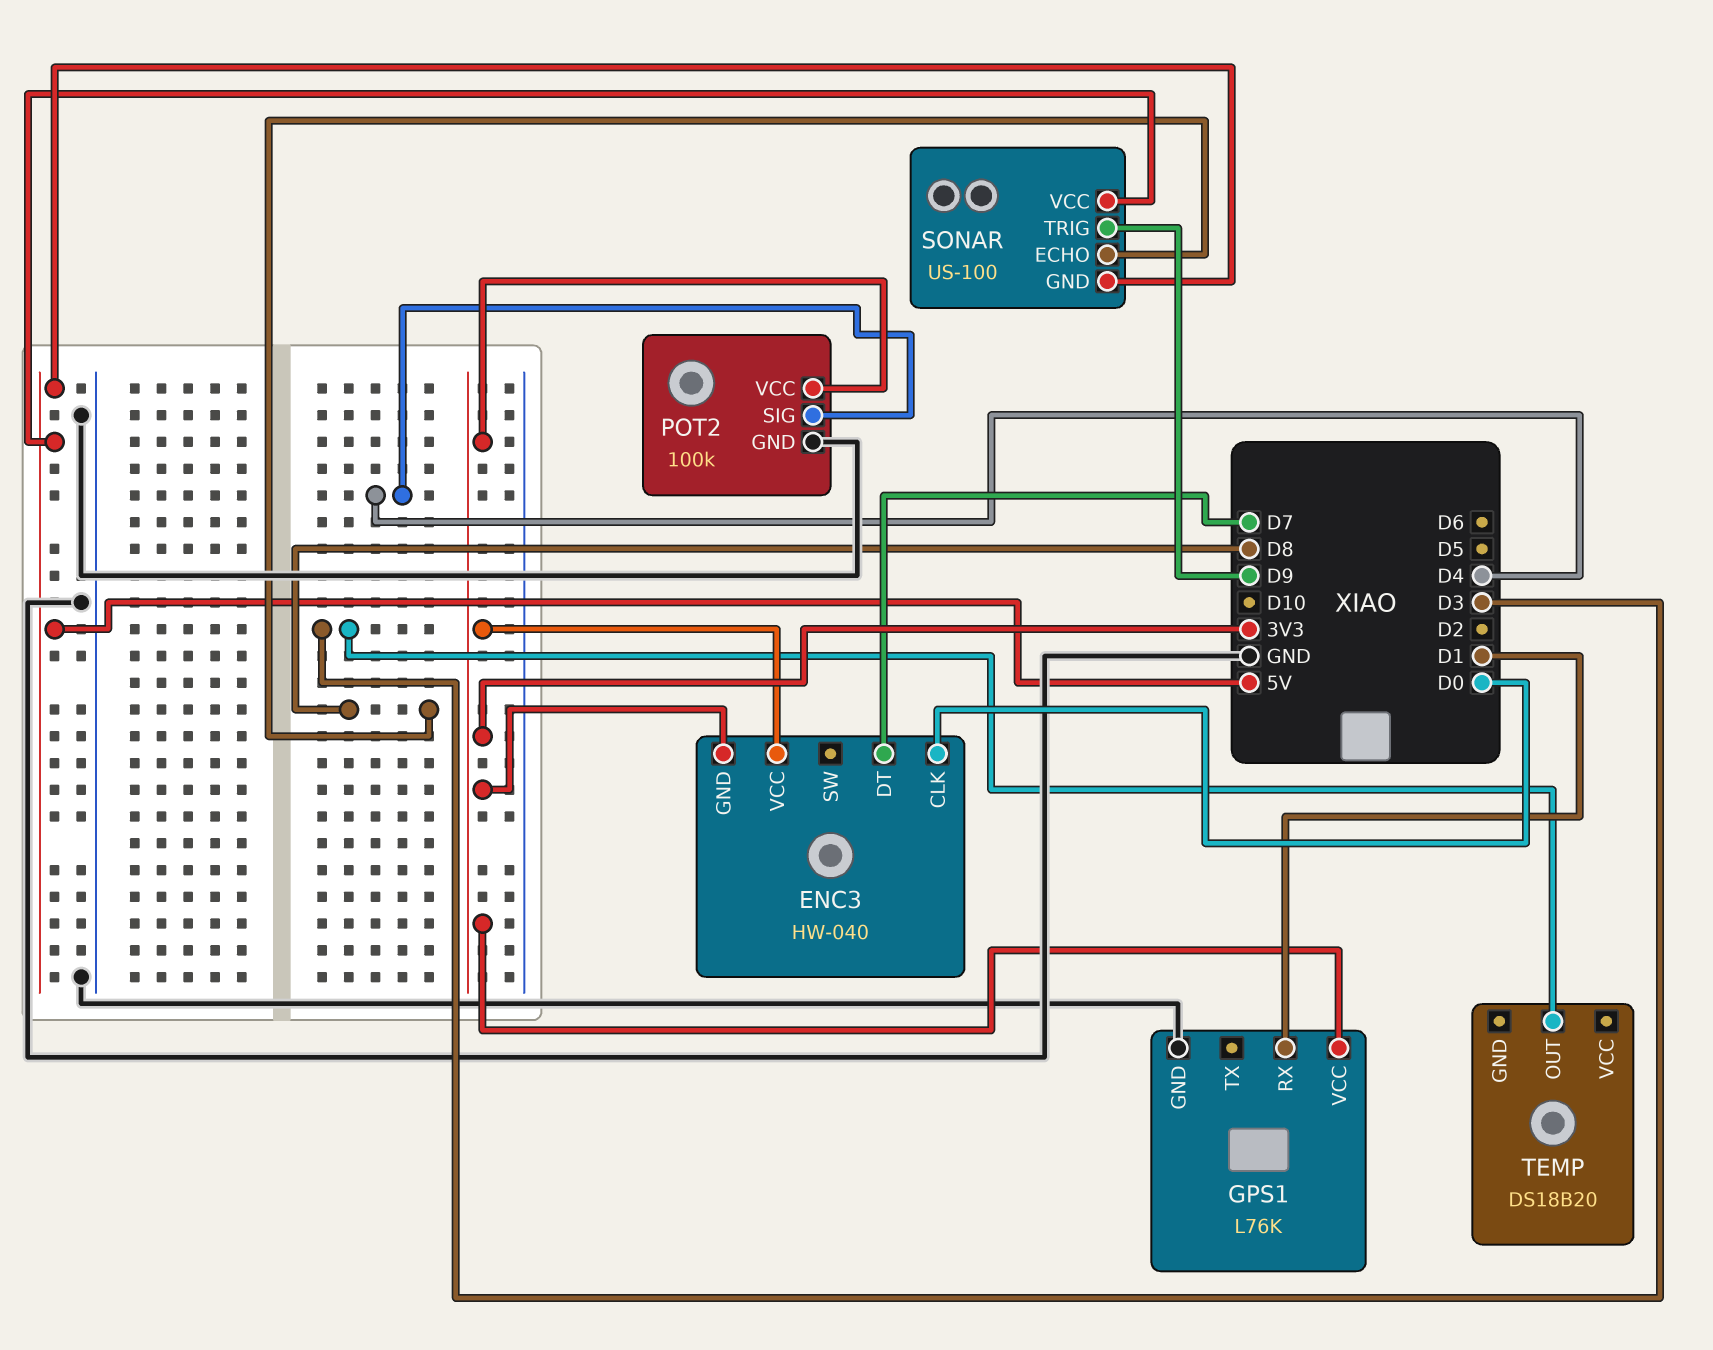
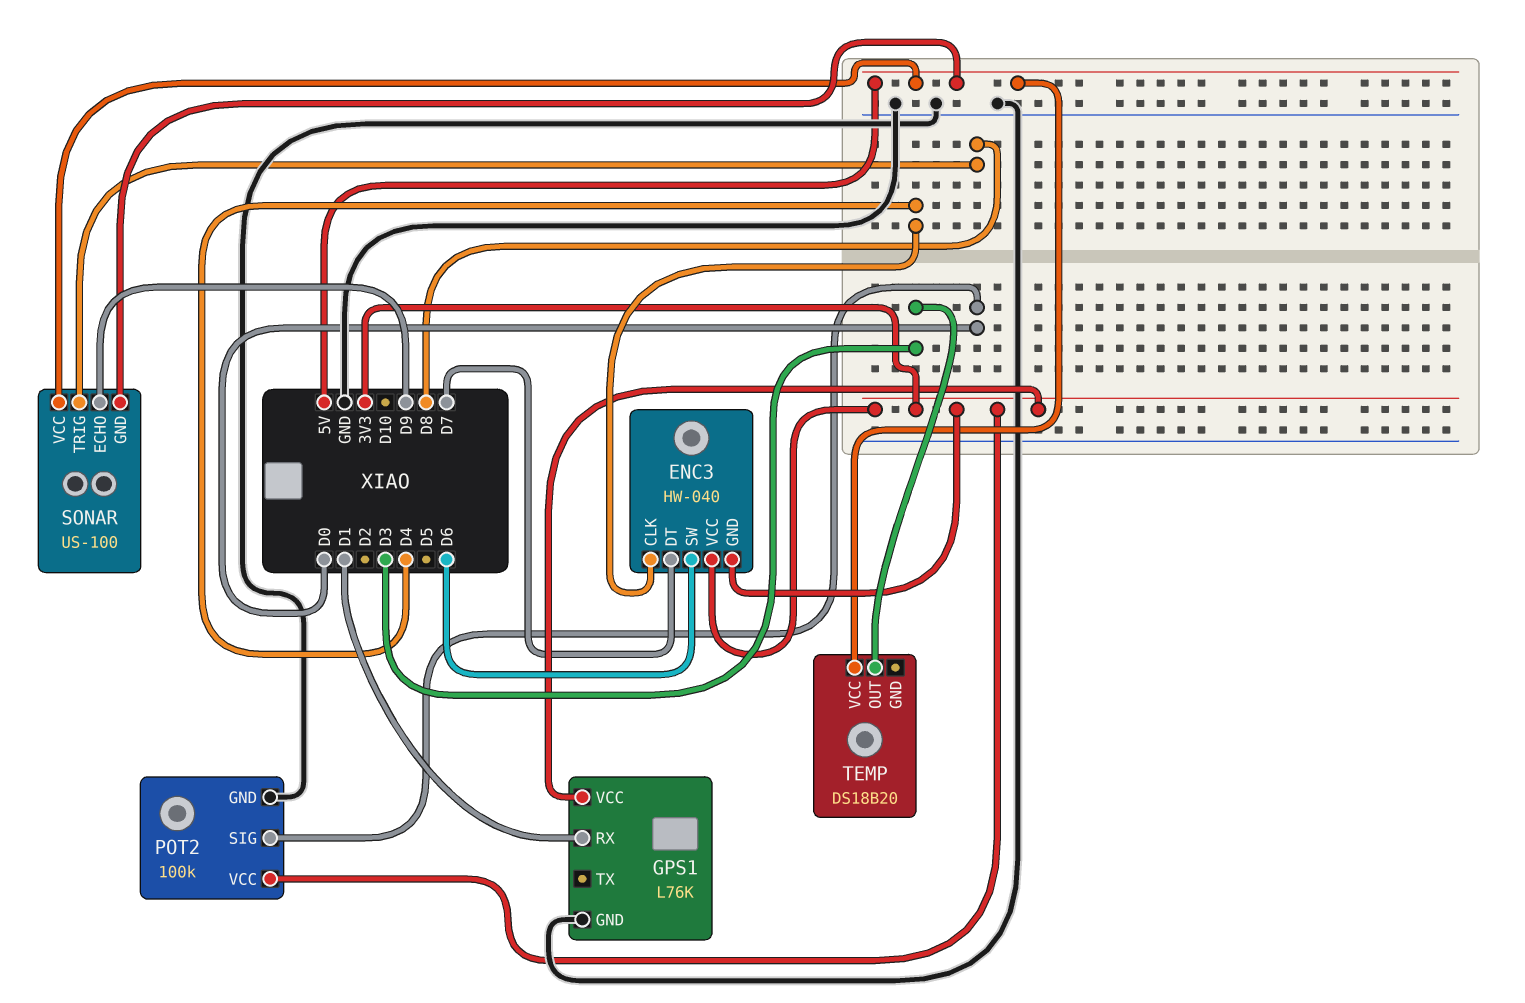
ENC3 pin CLK: D0 -> D4
ENC3 pin SW: none -> D6
POT2 pin SIG: D4 -> D0
SONAR pin ECHO: D8 -> D9
SONAR pin TRIG: D9 -> D8
TEMP pin VCC: none -> 5V

